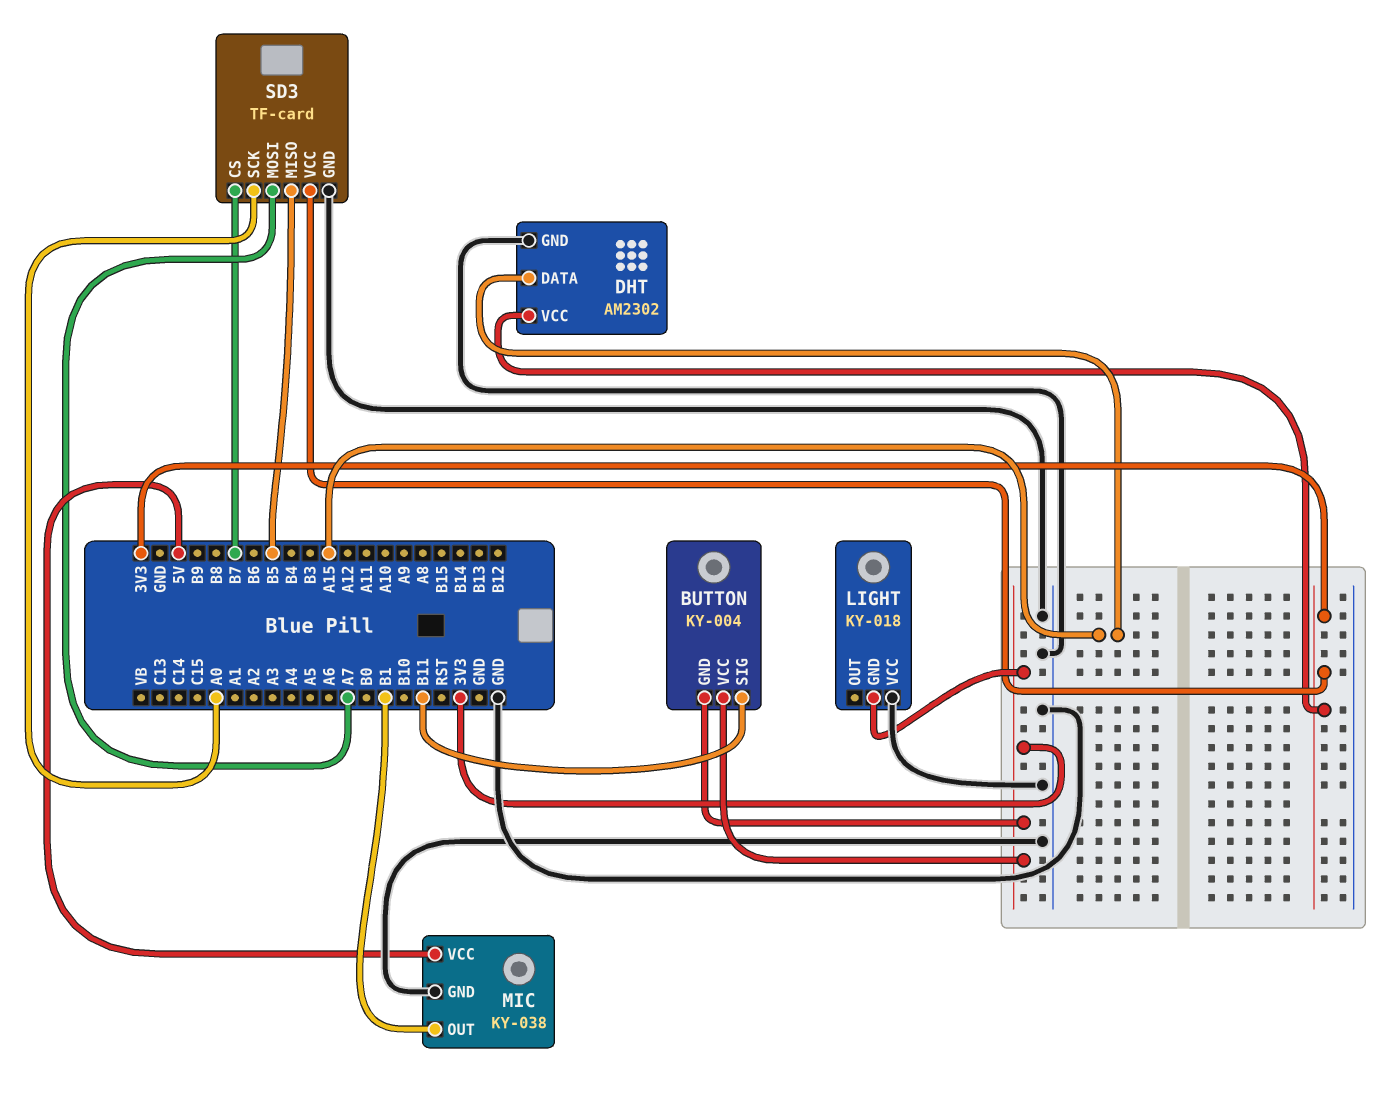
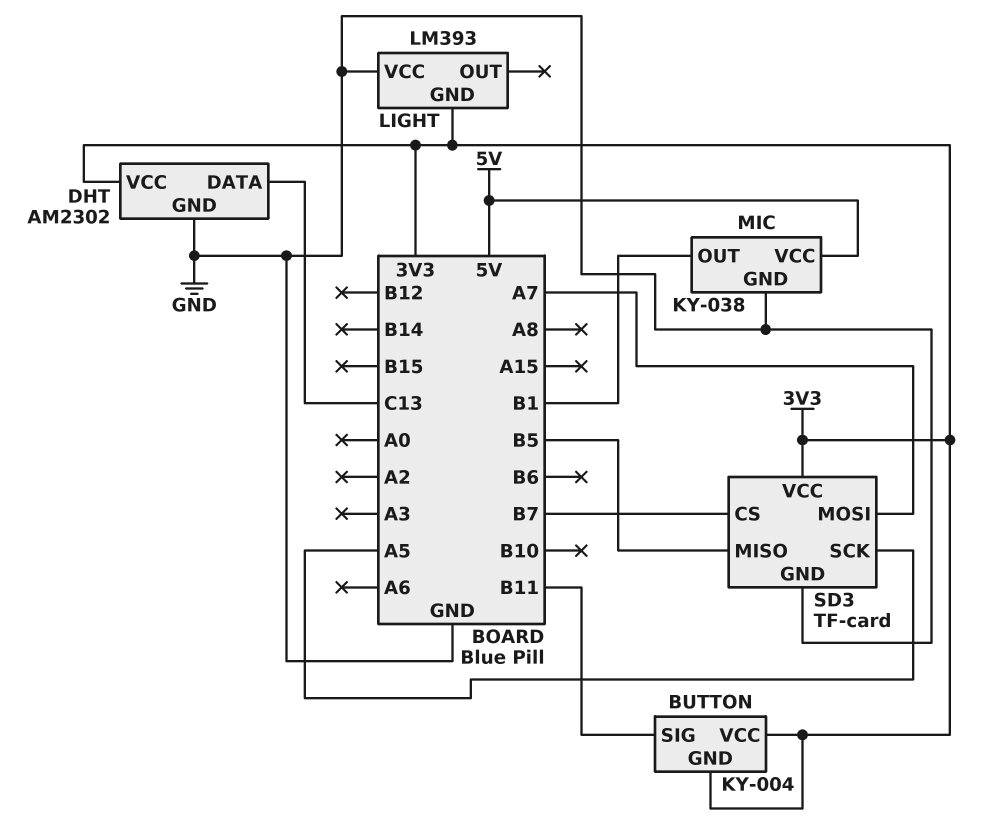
DHT pin DATA: A15 -> C13
LIGHT: KY-018 -> LM393
SD3 pin SCK: A0 -> A5

